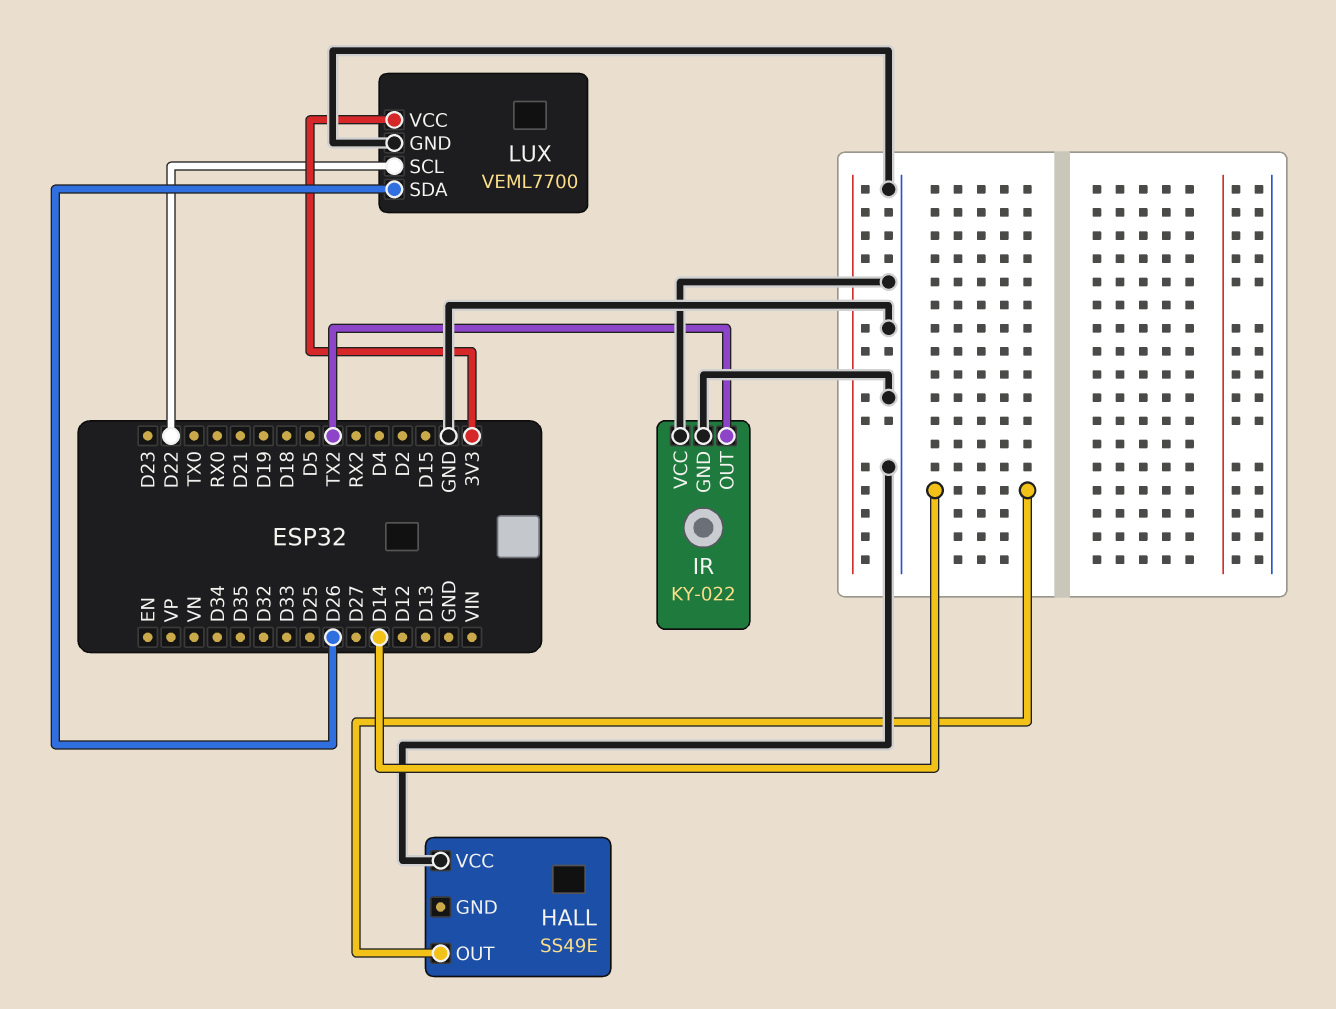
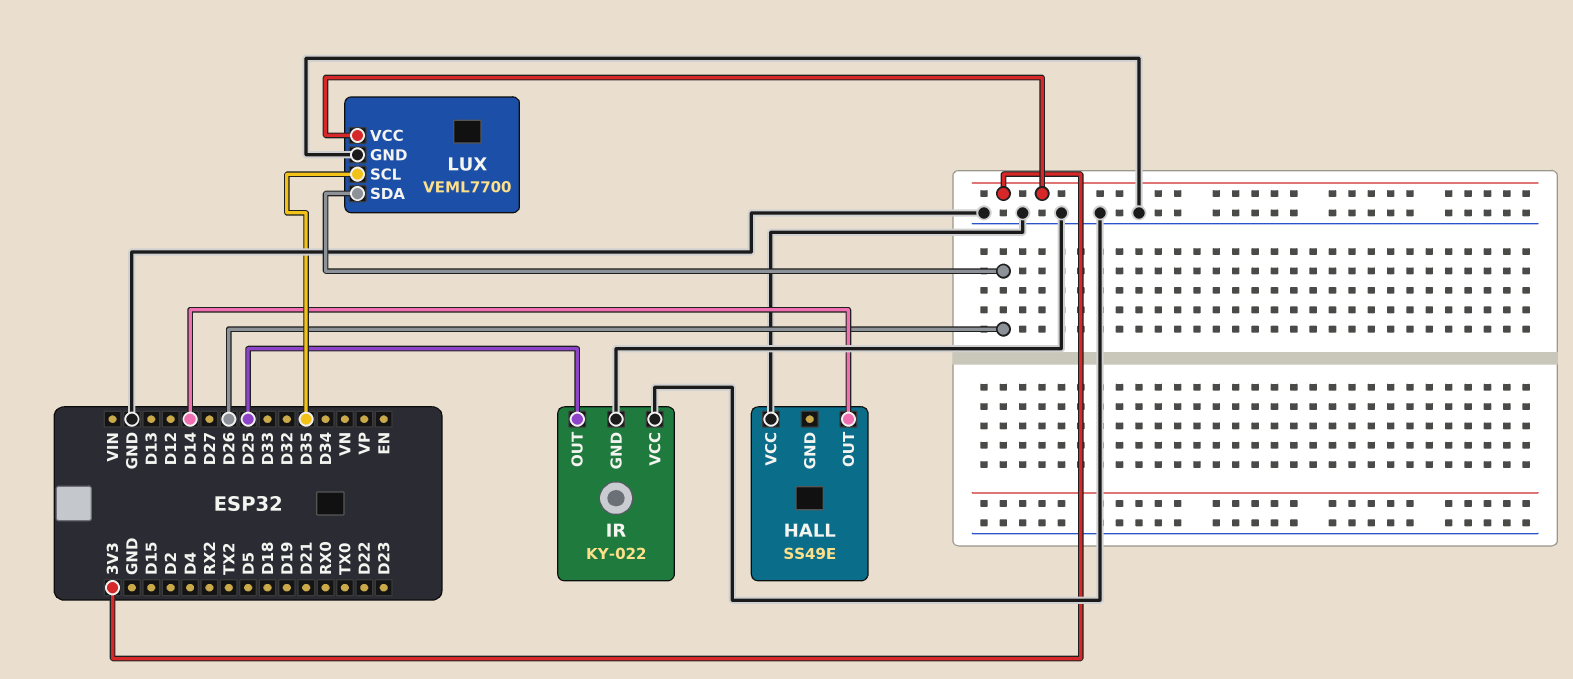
IR pin OUT: TX2 -> D25
LUX pin SCL: D22 -> D35

